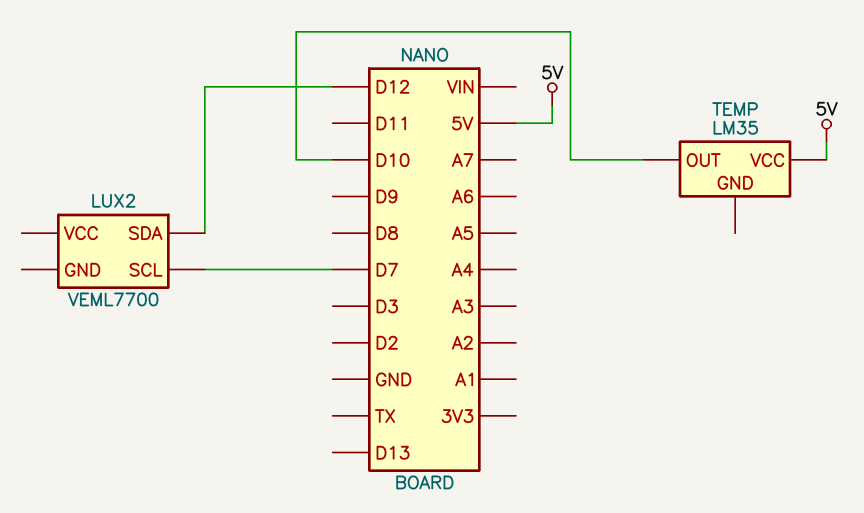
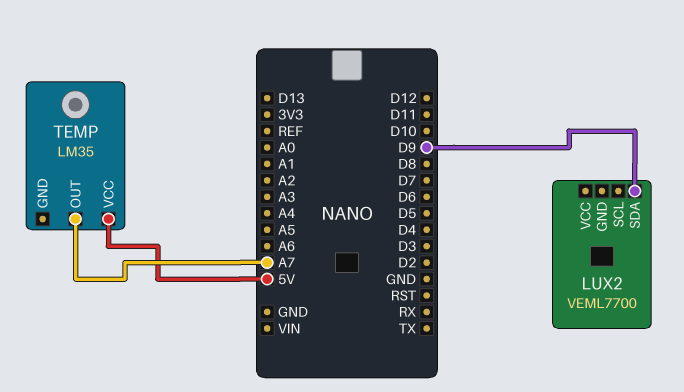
LUX2 pin SCL: D7 -> none
LUX2 pin SDA: D12 -> D9
TEMP pin OUT: D10 -> A7

